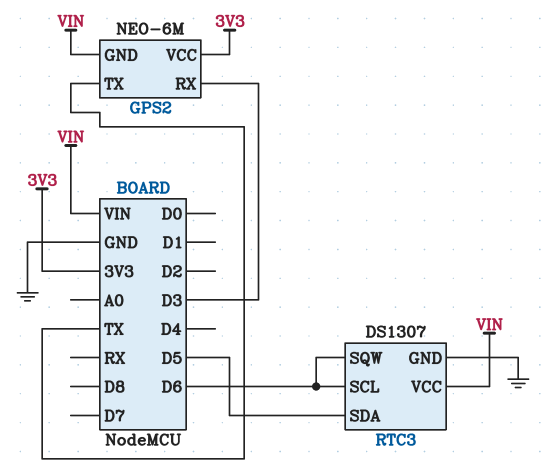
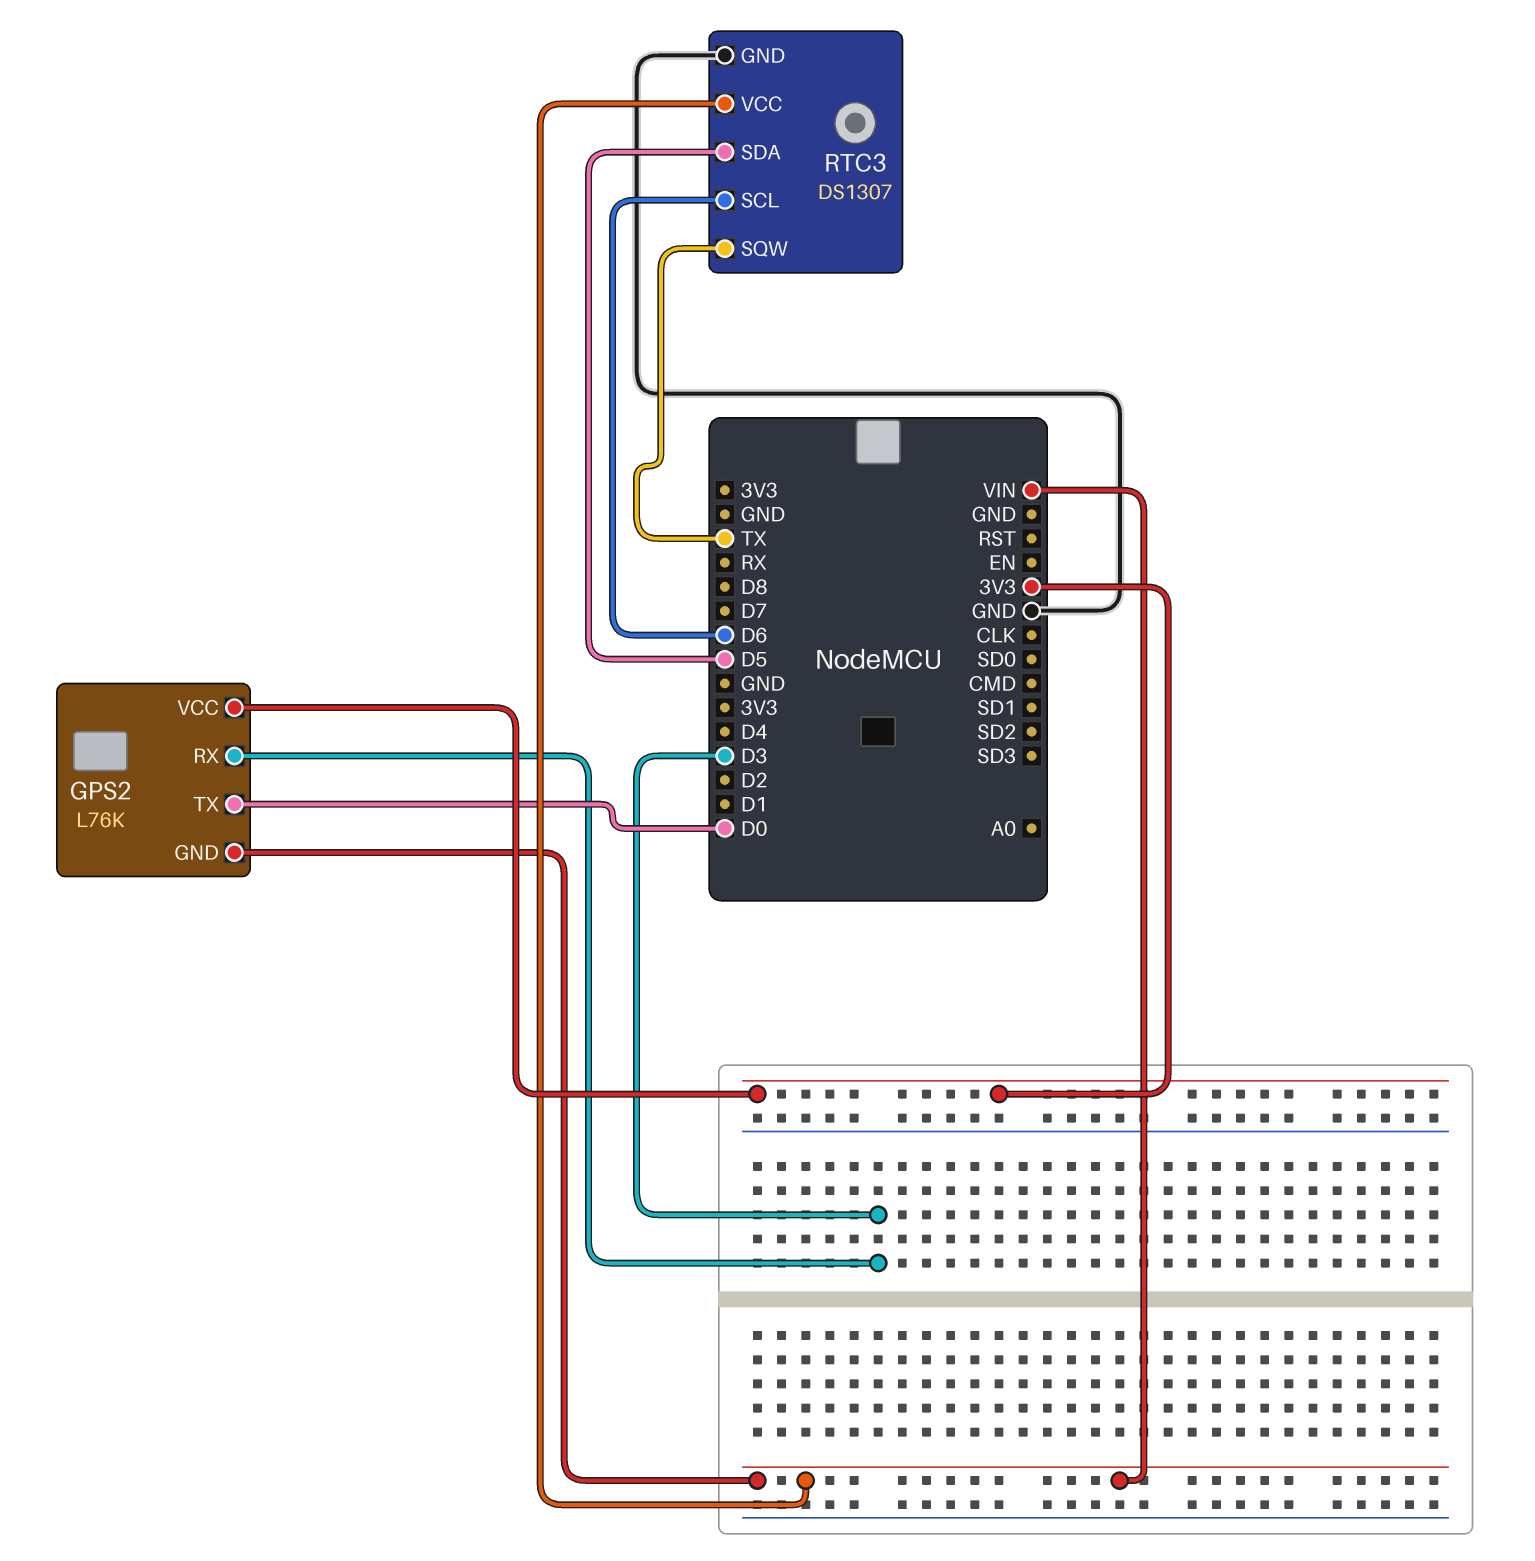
GPS2: NEO-6M -> L76K
GPS2 pin TX: TX -> D0
RTC3 pin SQW: D6 -> TX

